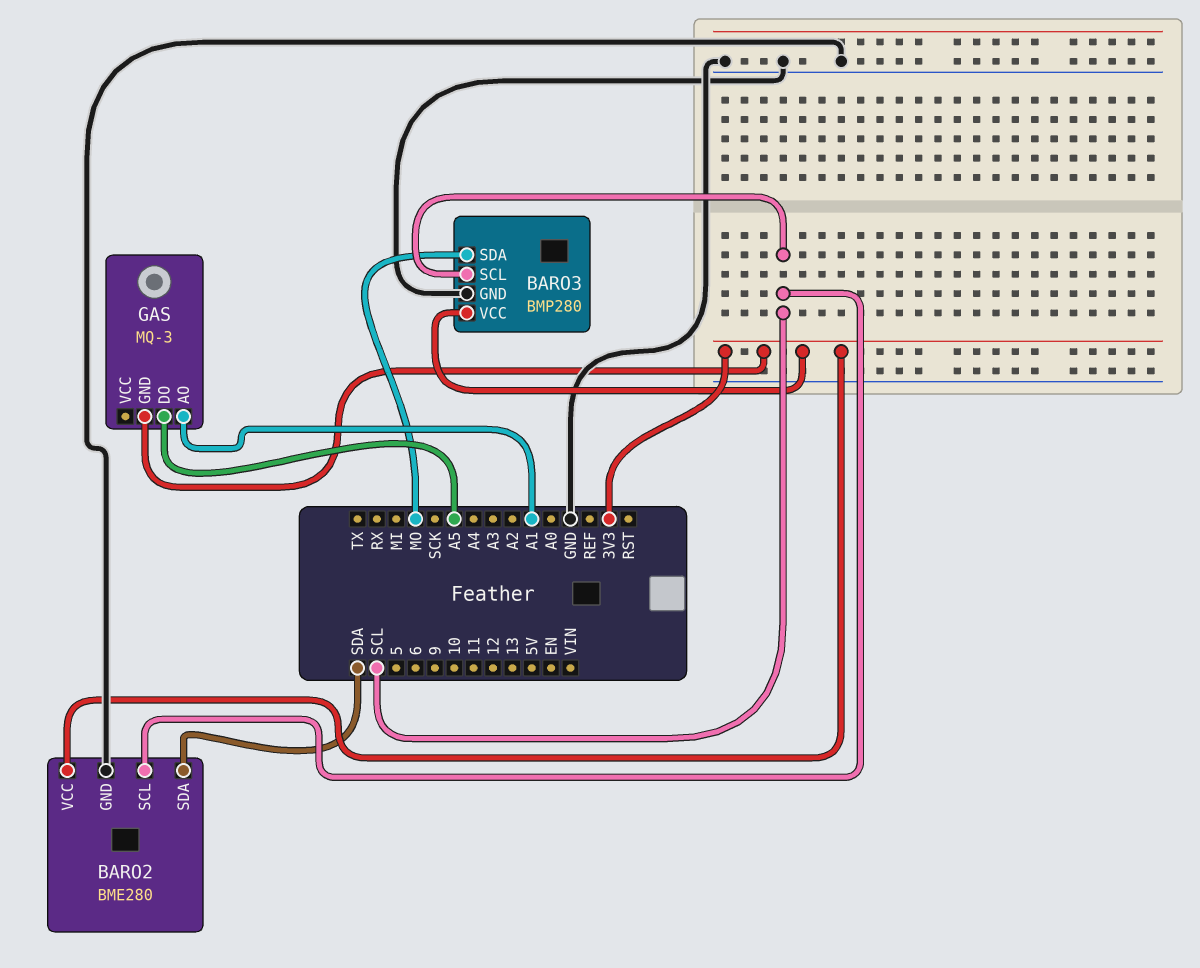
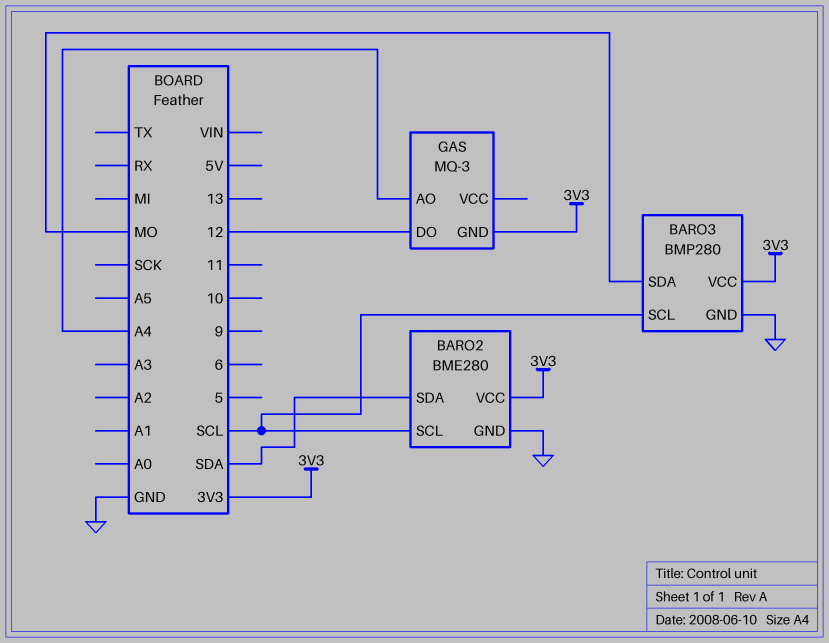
GAS pin AO: A1 -> A4
GAS pin DO: A5 -> 12

